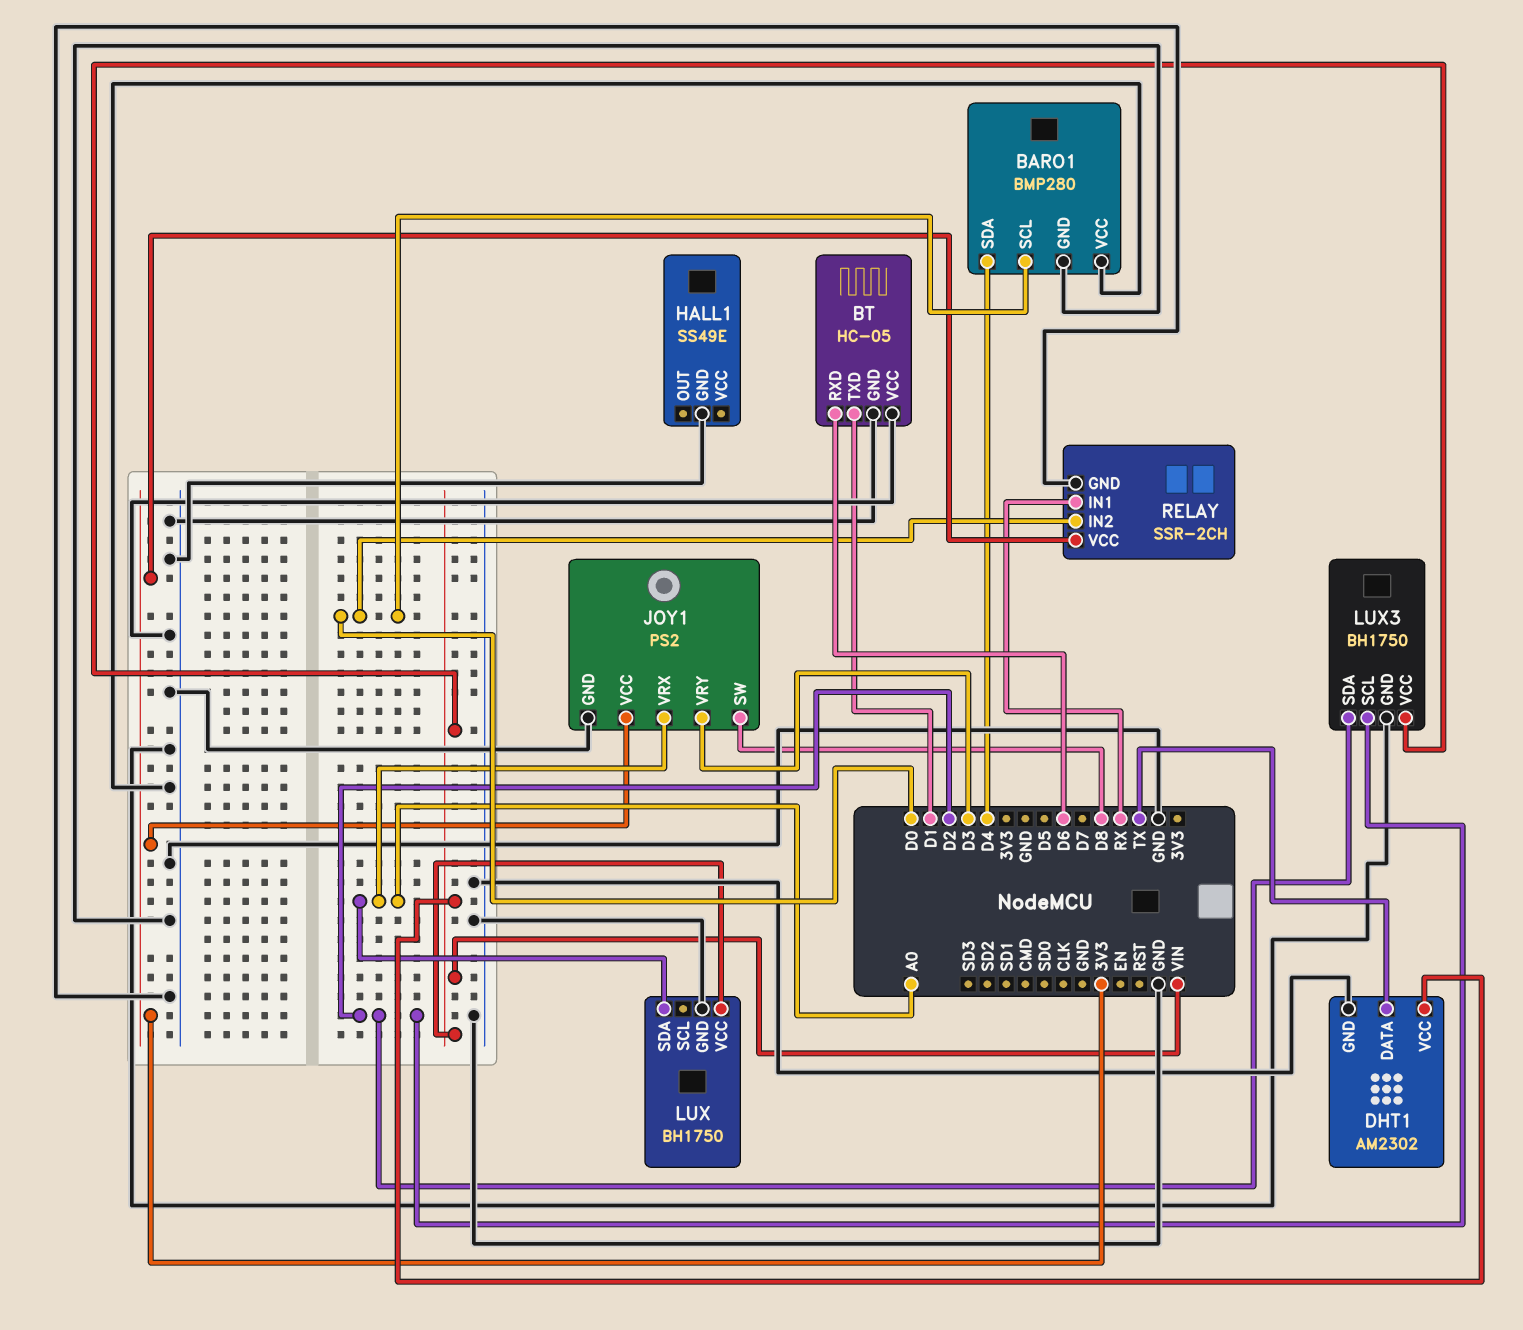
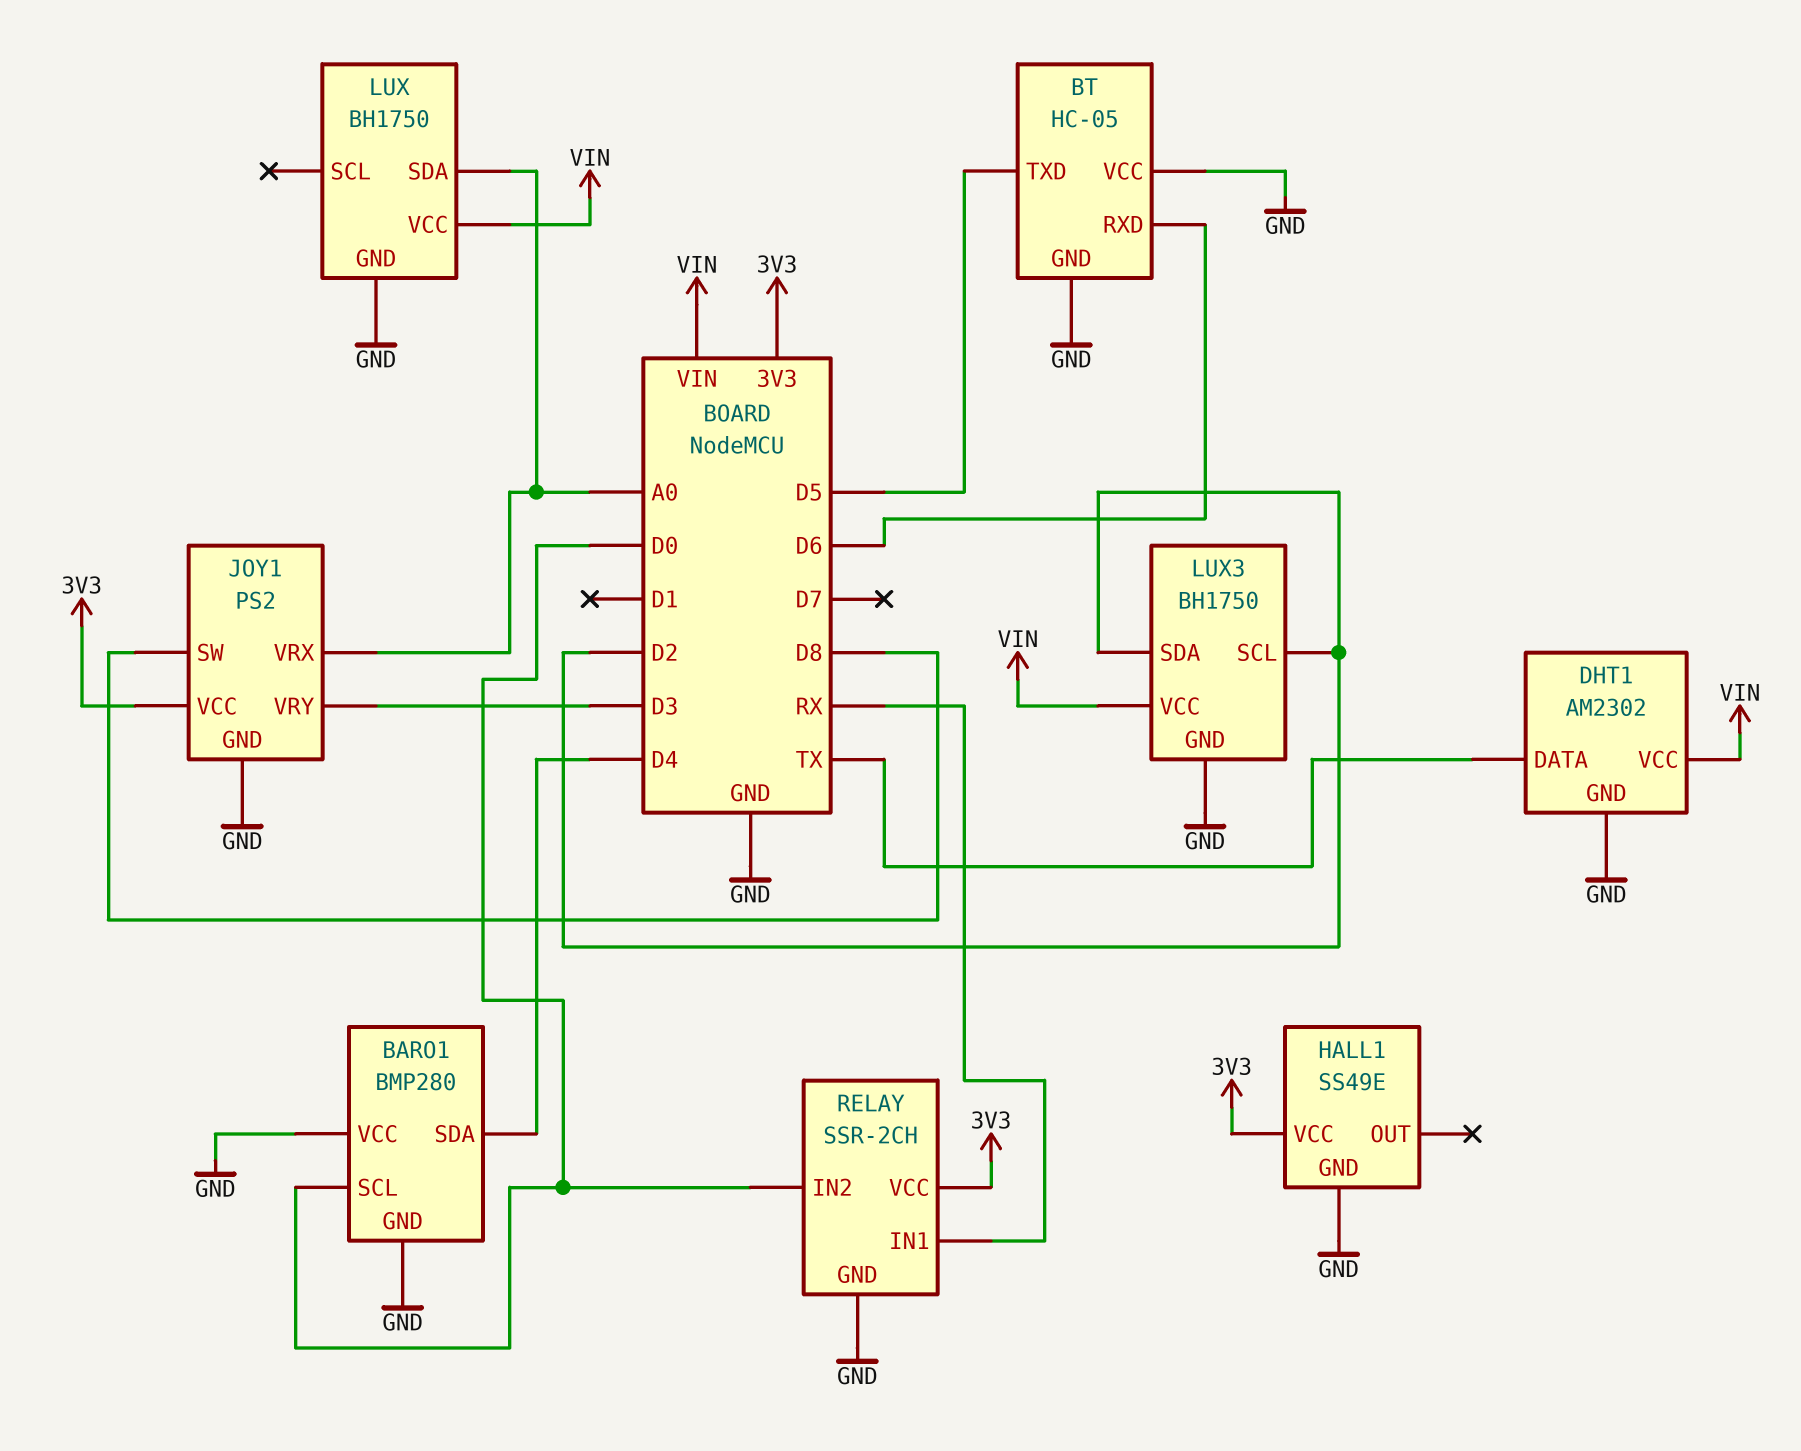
BT pin TXD: D1 -> D5
HALL1 pin VCC: none -> 3V3

